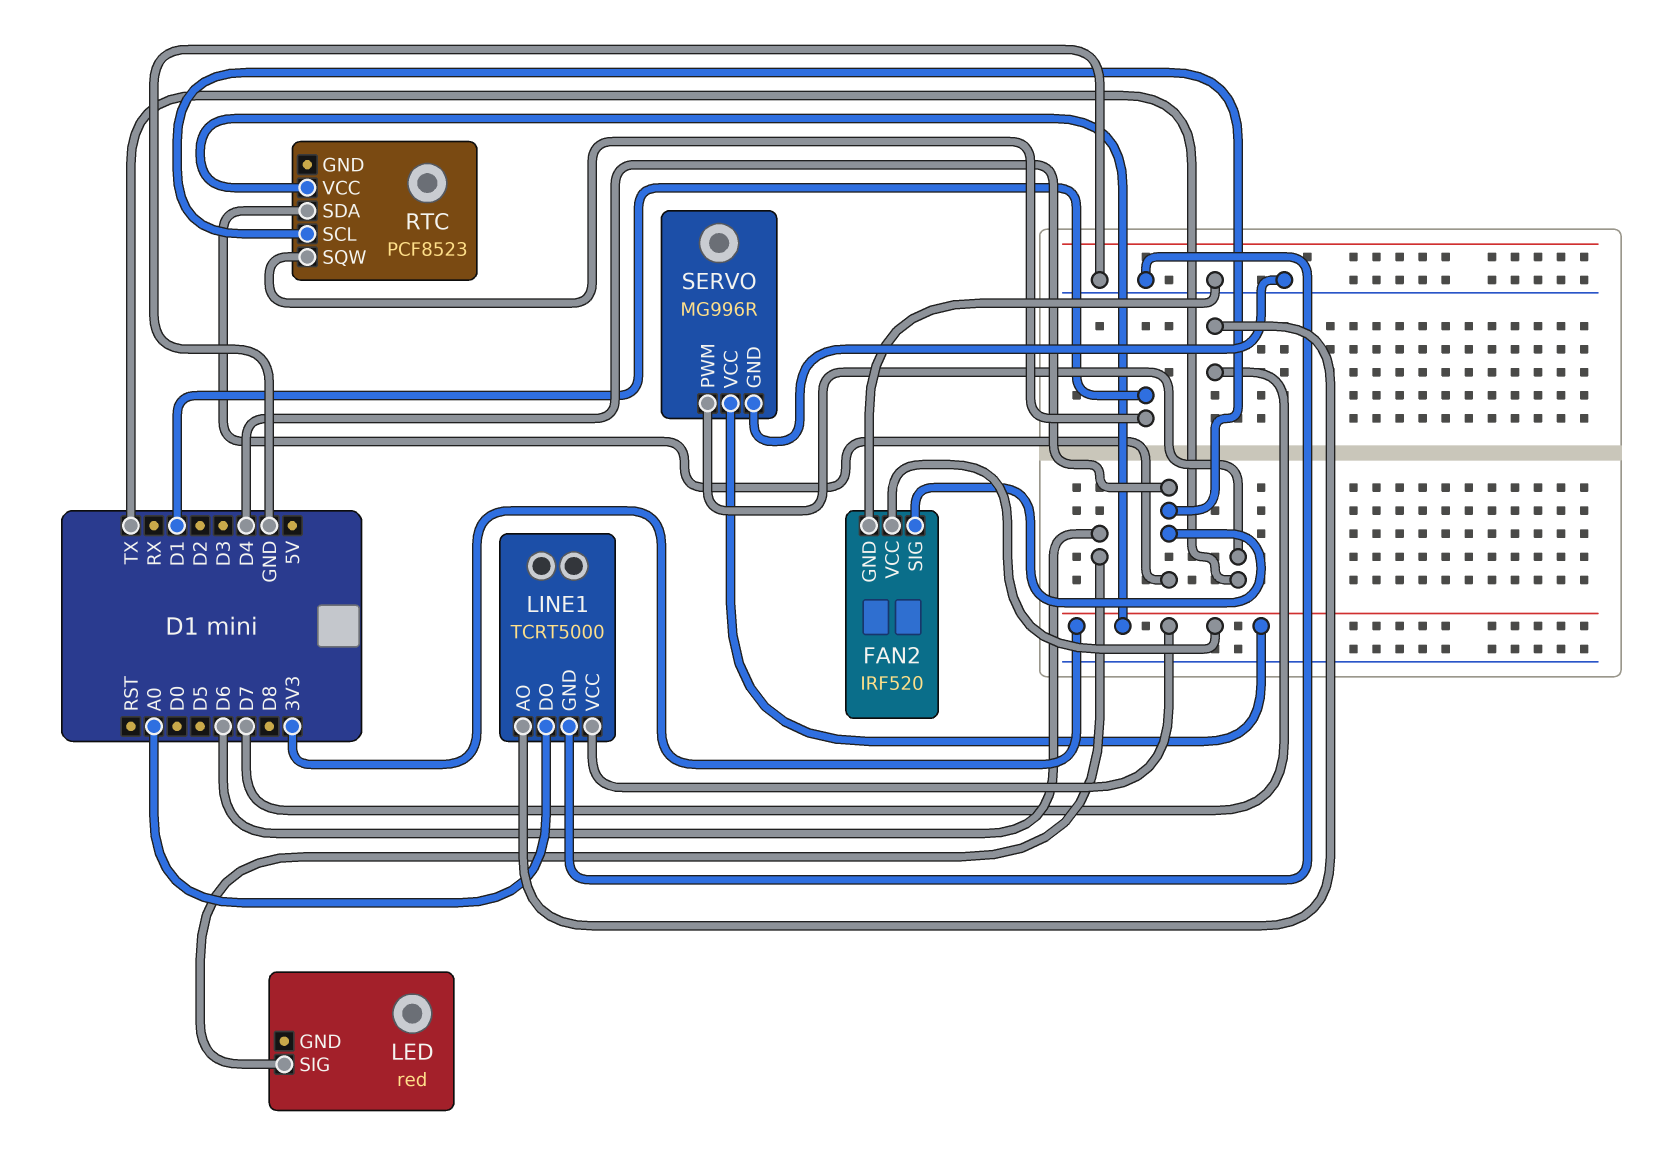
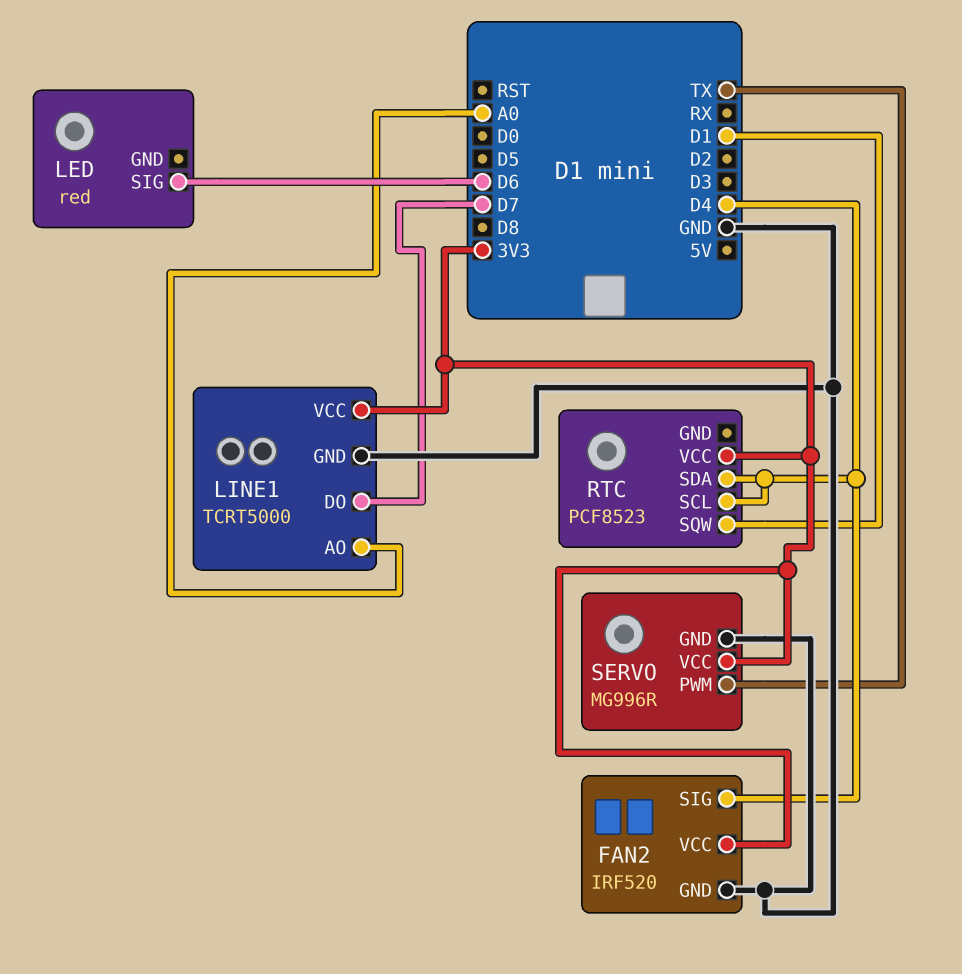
LINE1 pin AO: D7 -> A0
LINE1 pin DO: A0 -> D7

